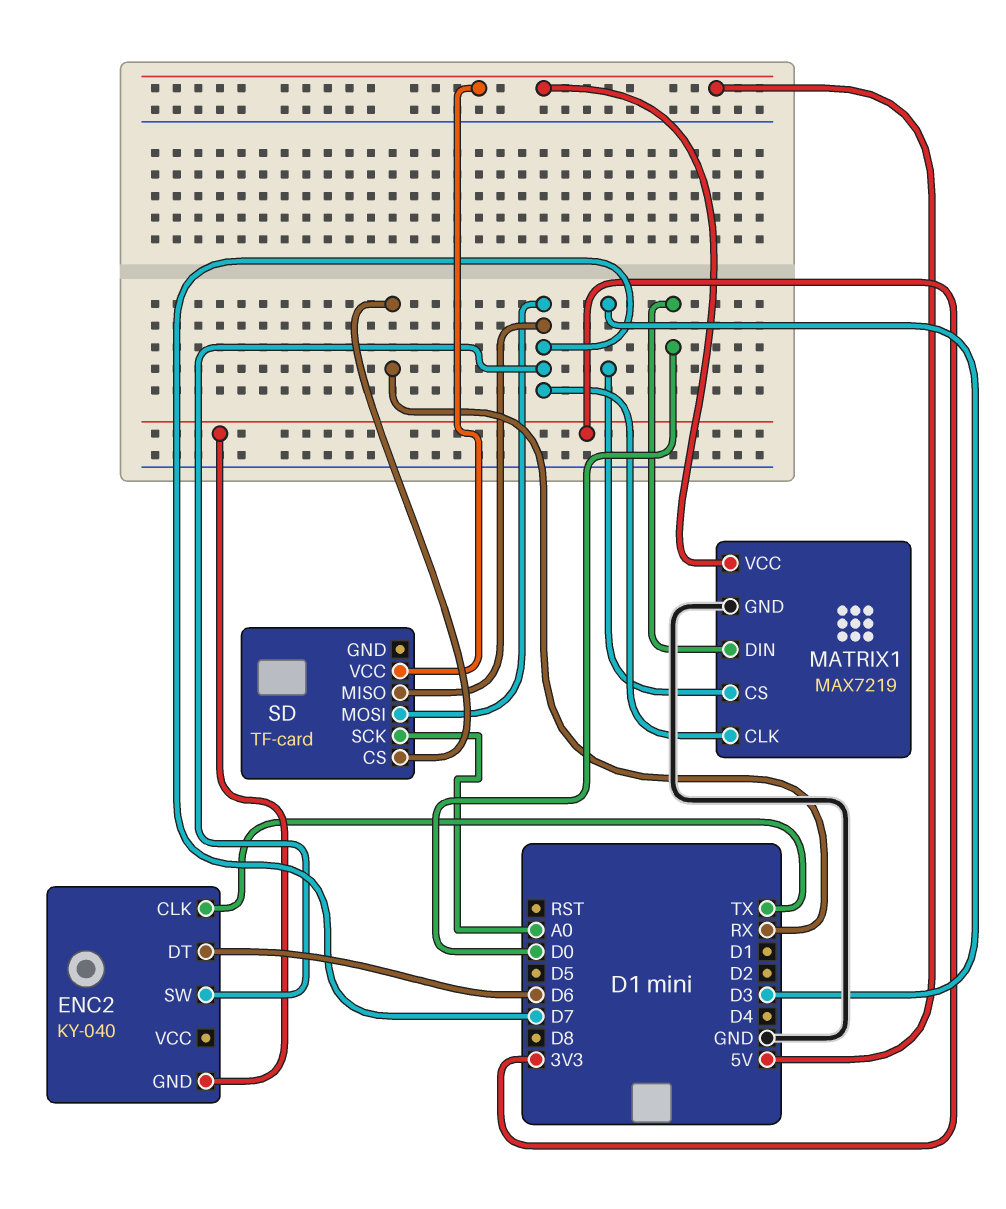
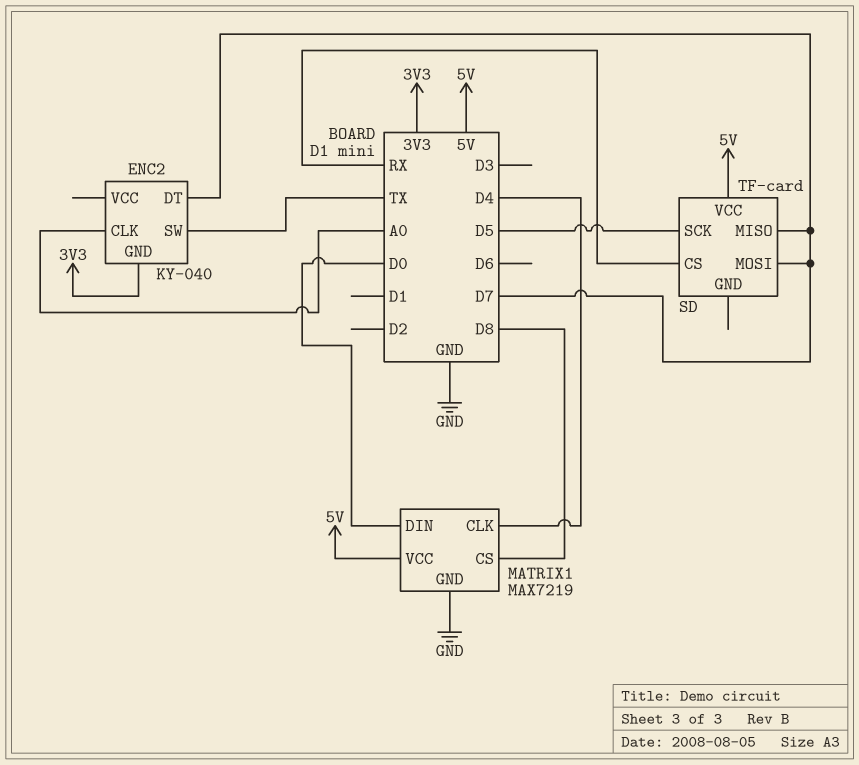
ENC2 pin CLK: TX -> A0
ENC2 pin DT: D6 -> D7
ENC2 pin SW: D7 -> TX
MATRIX1 pin CLK: D7 -> D4
MATRIX1 pin CS: D3 -> D8
SD pin SCK: A0 -> D5

